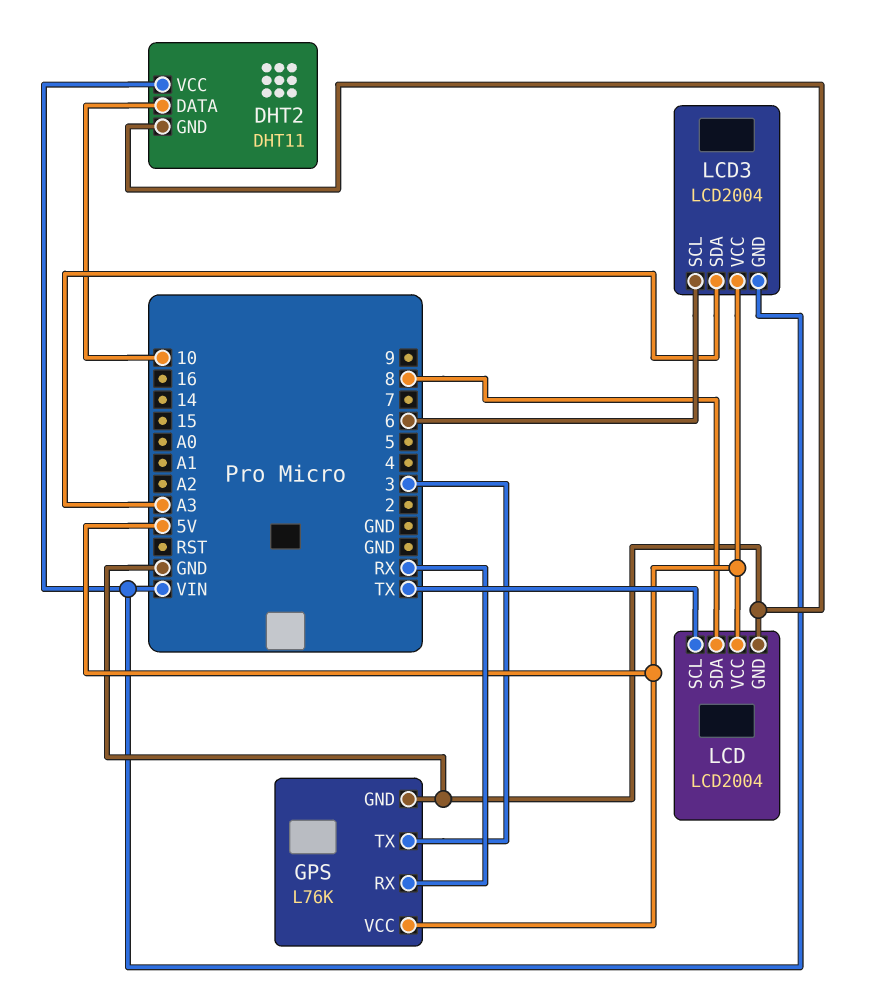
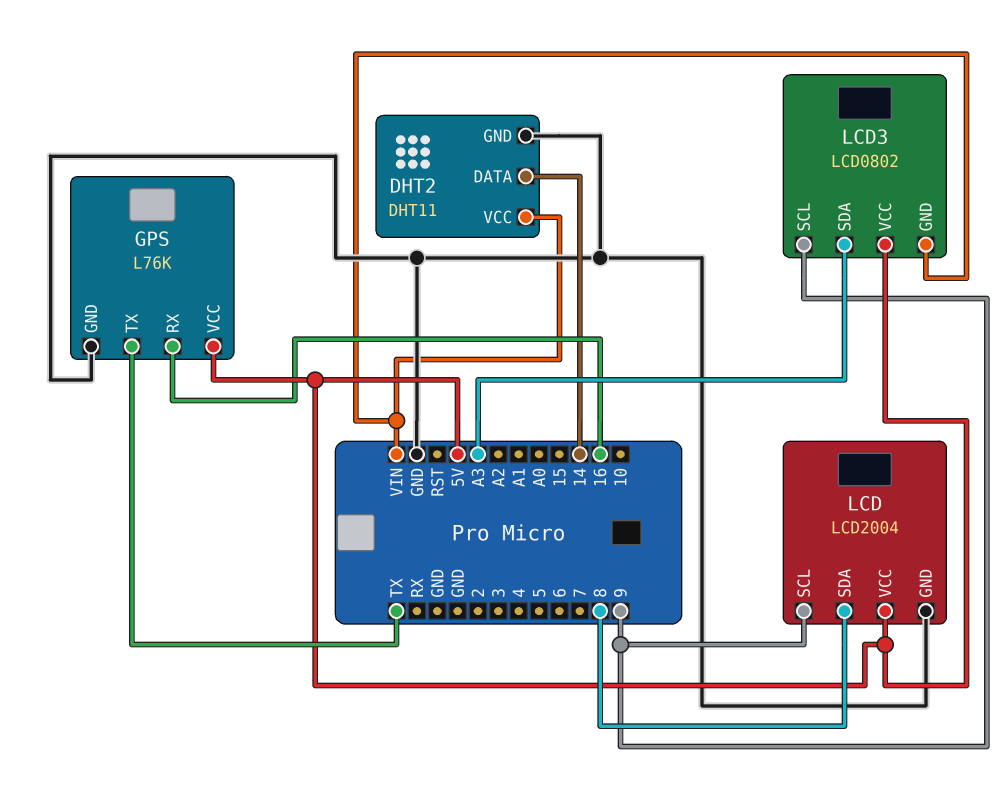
DHT2 pin DATA: 10 -> 14
GPS pin RX: RX -> 16
GPS pin TX: 3 -> TX
LCD pin SCL: TX -> 9
LCD3: LCD2004 -> LCD0802
LCD3 pin SCL: 6 -> 9

